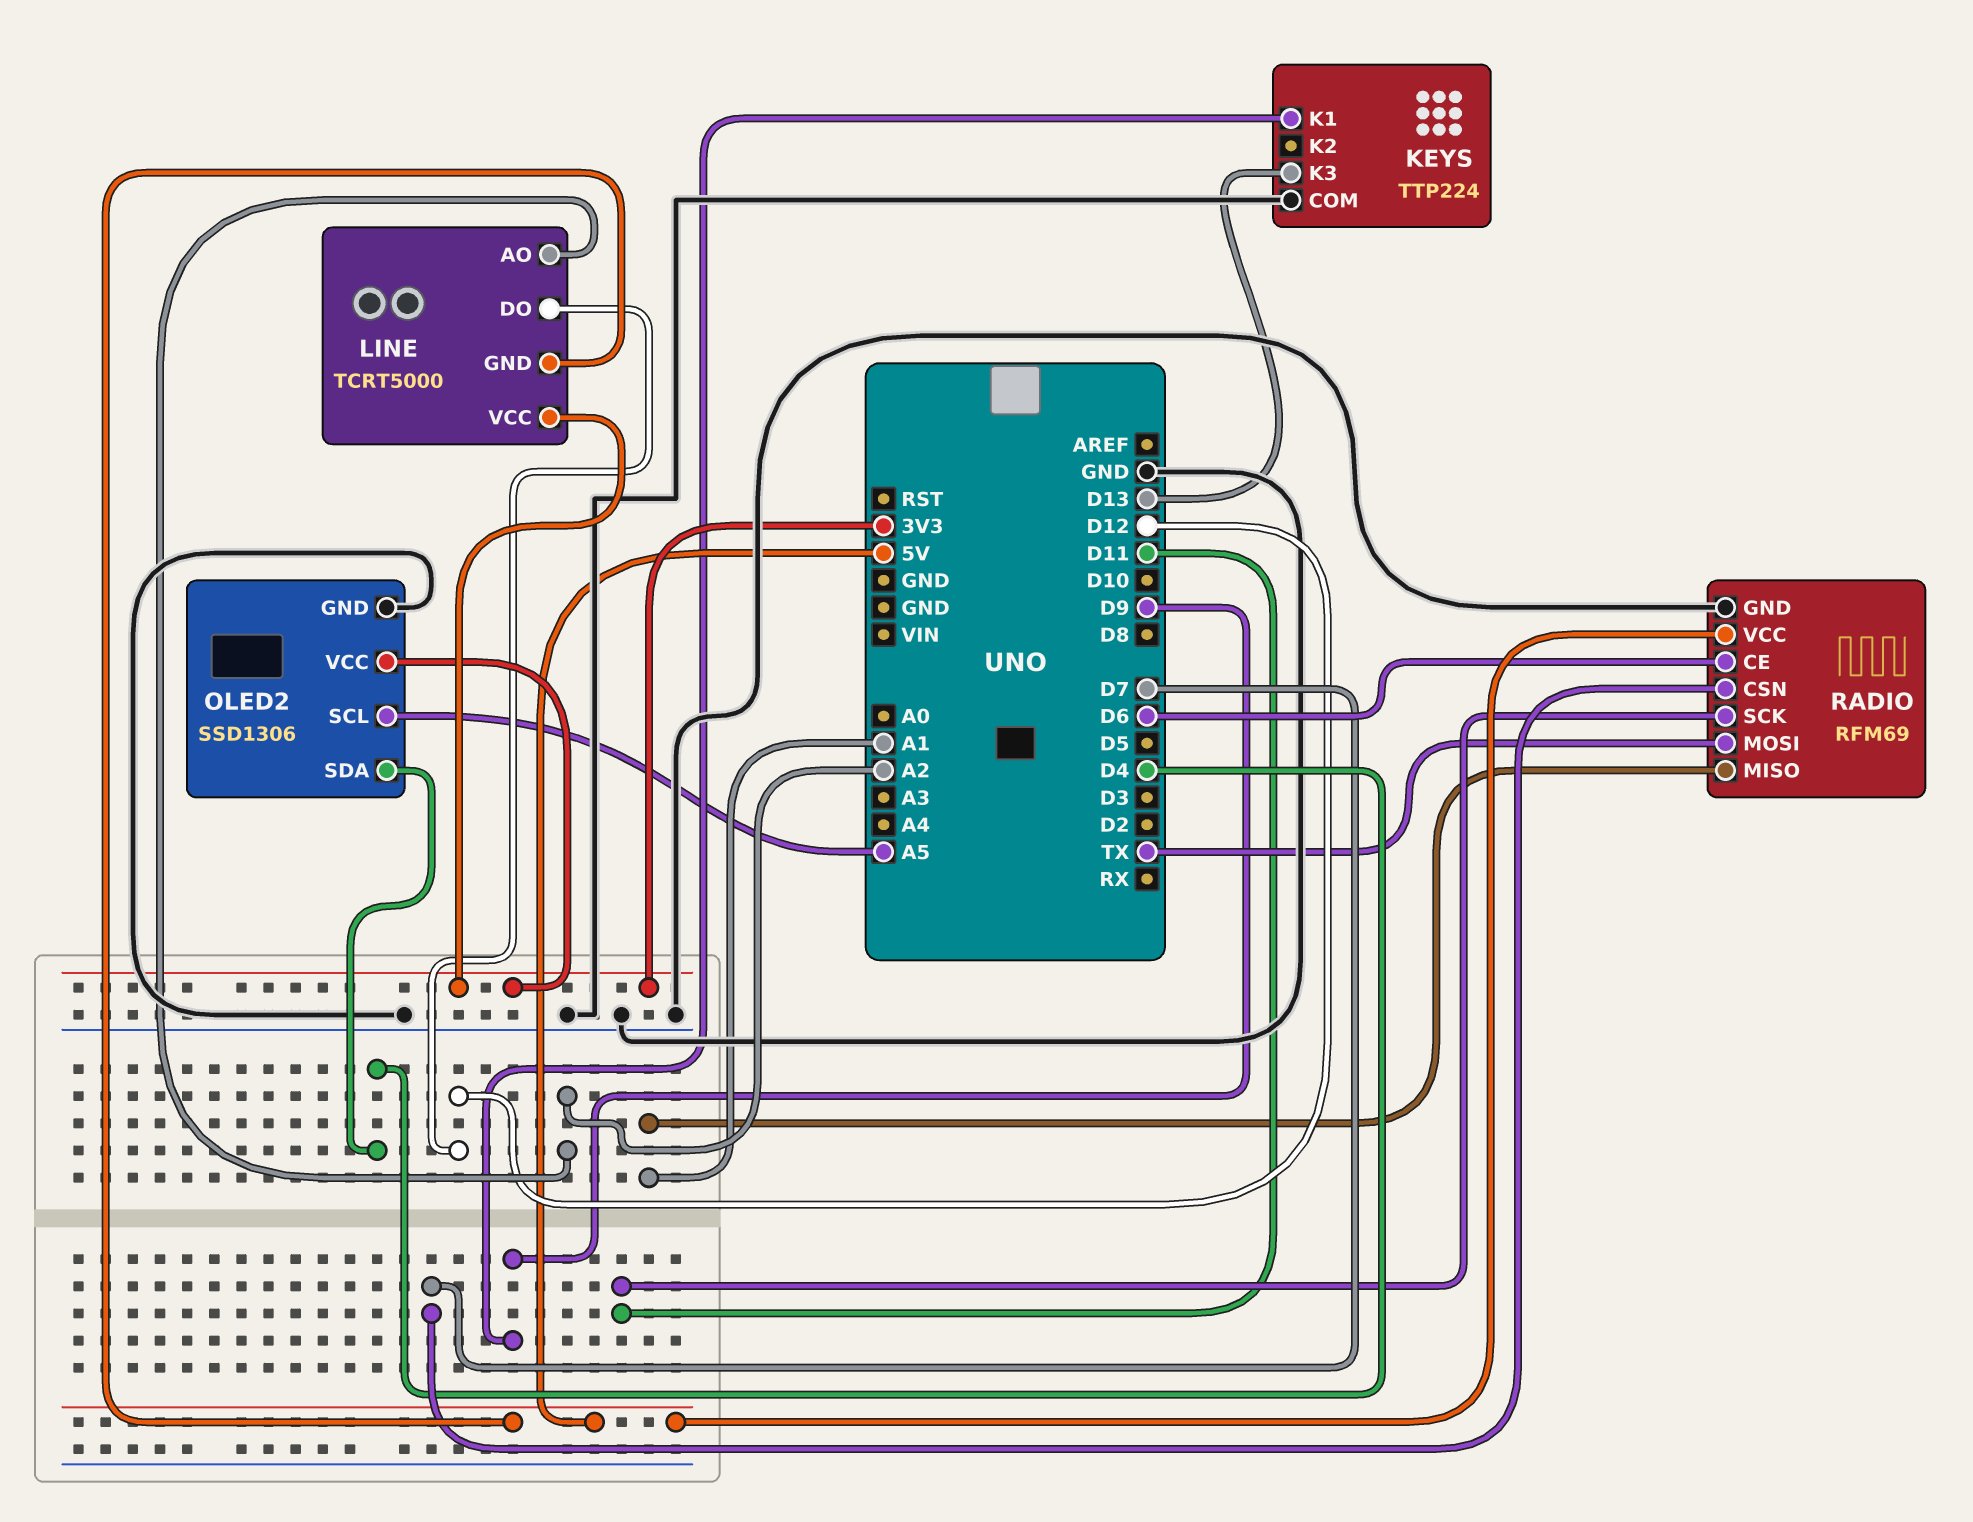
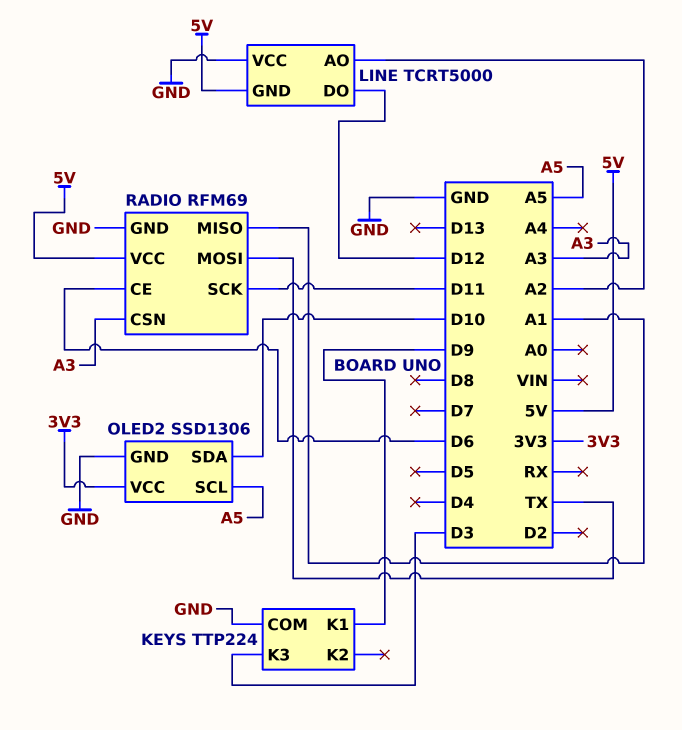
KEYS pin K3: D13 -> D3
LINE pin VCC: 3V3 -> GND
OLED2 pin SDA: D4 -> D10
RADIO pin CSN: D7 -> A3

